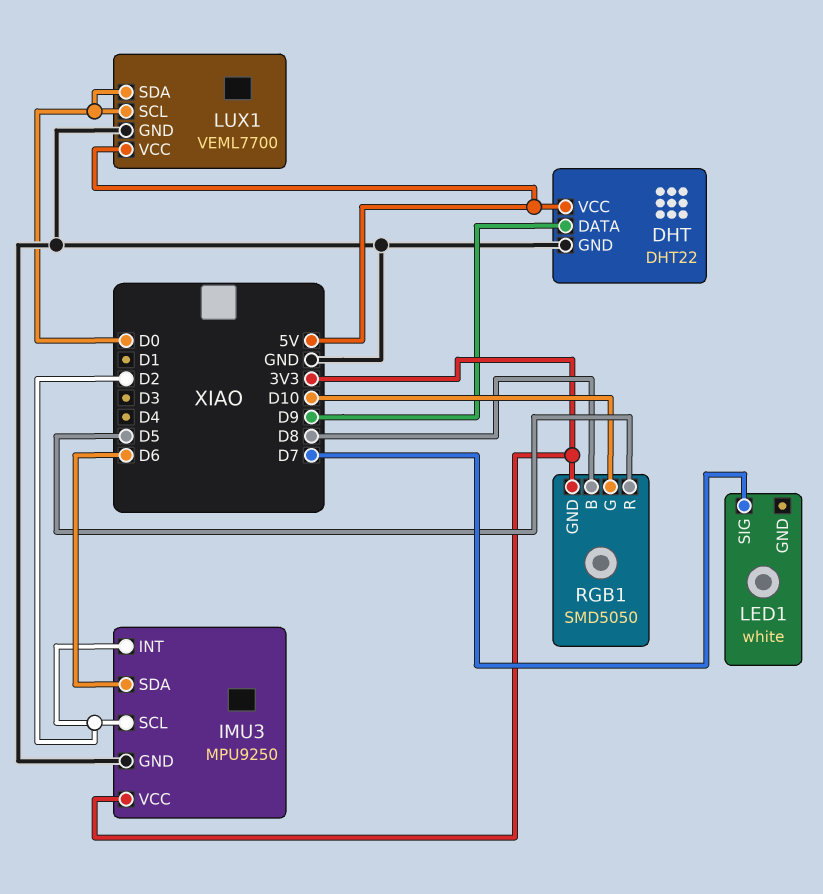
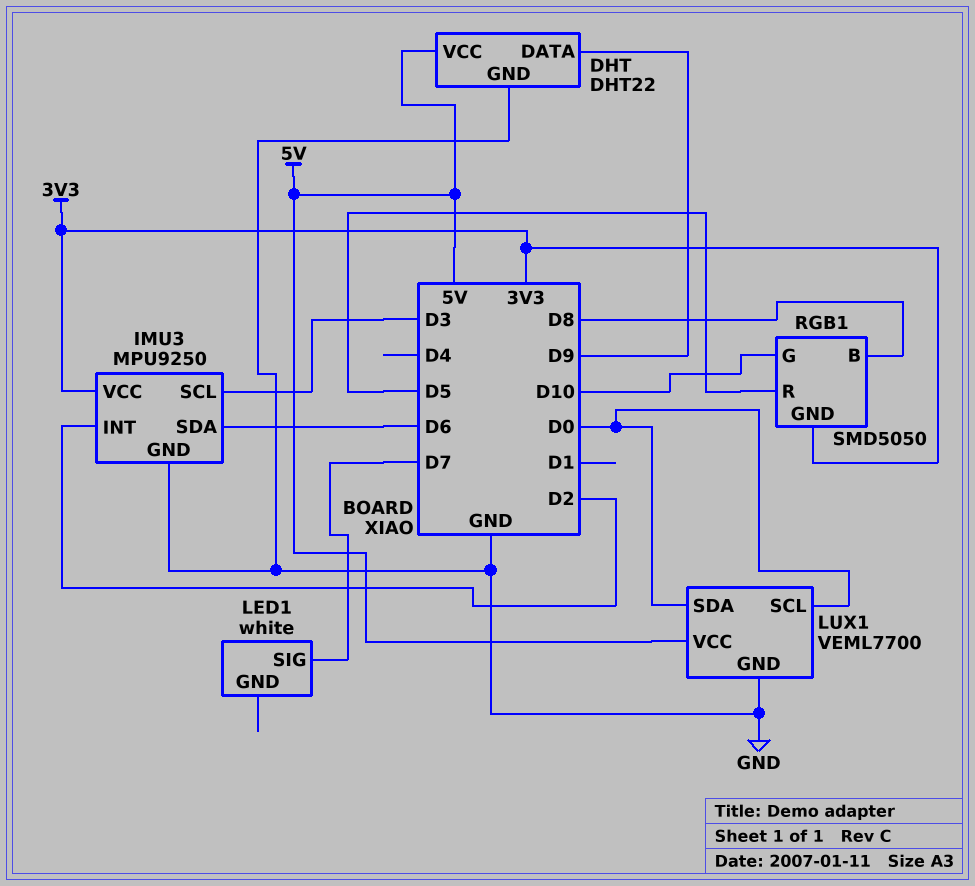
IMU3 pin SCL: D2 -> D3

